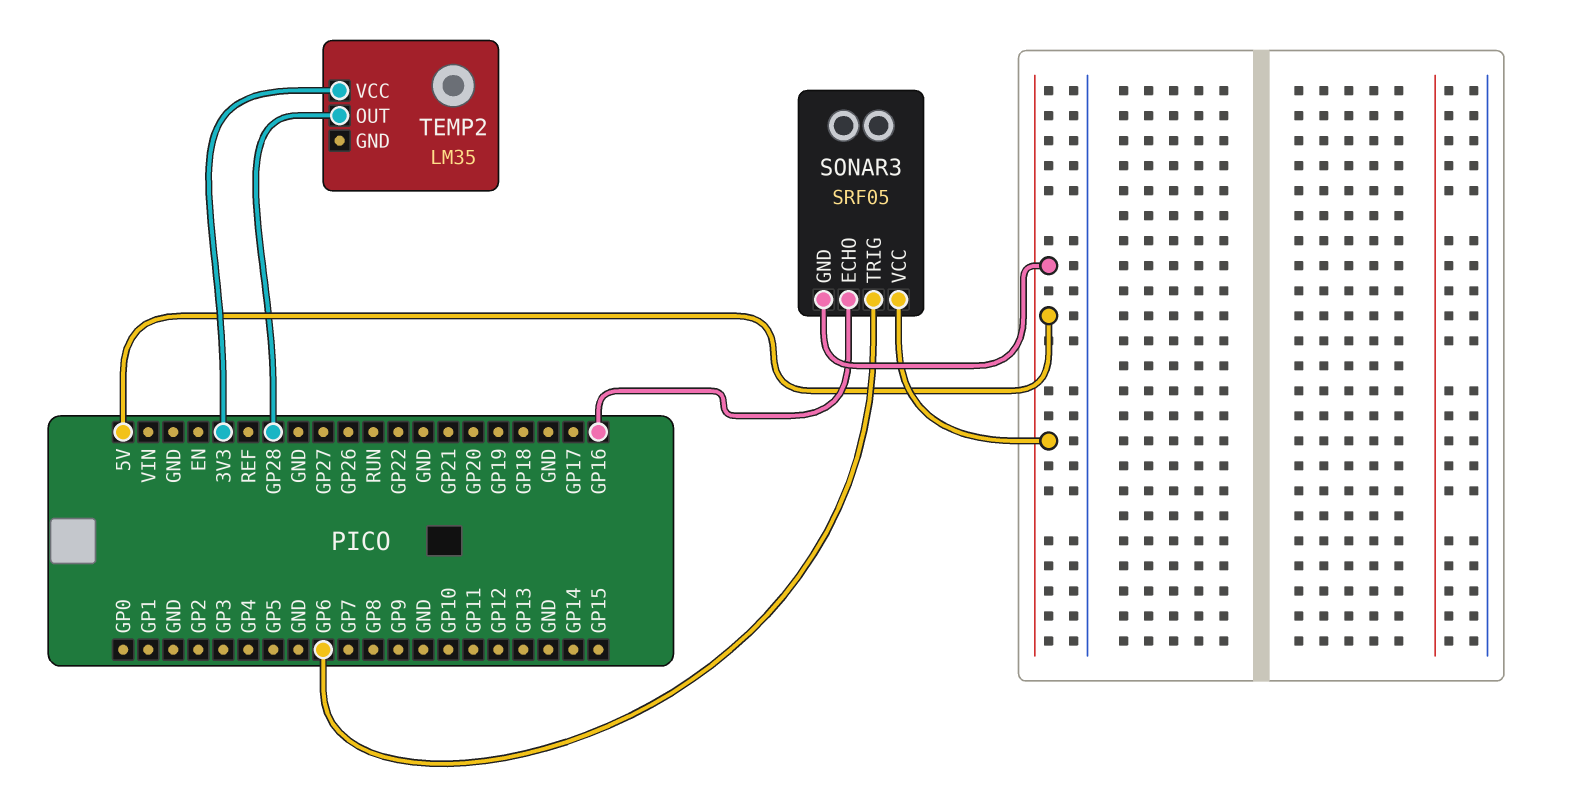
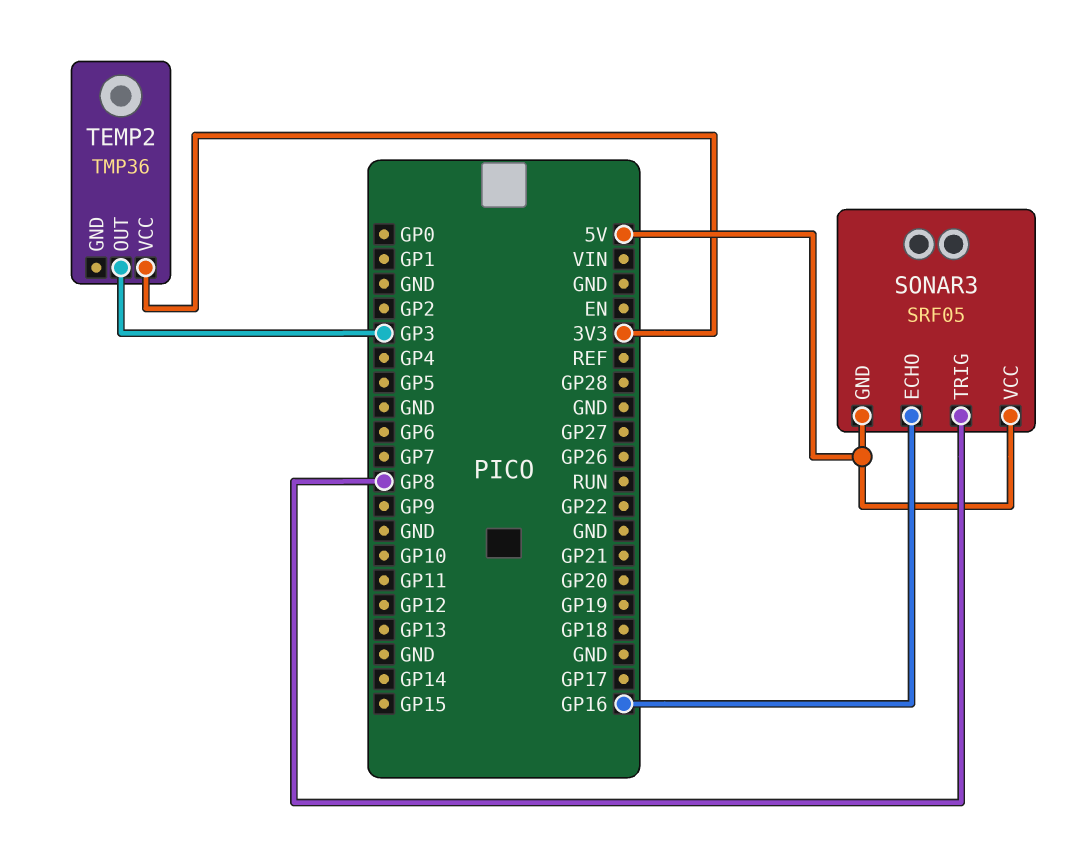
SONAR3 pin TRIG: GP6 -> GP8
TEMP2: LM35 -> TMP36
TEMP2 pin OUT: GP28 -> GP3

